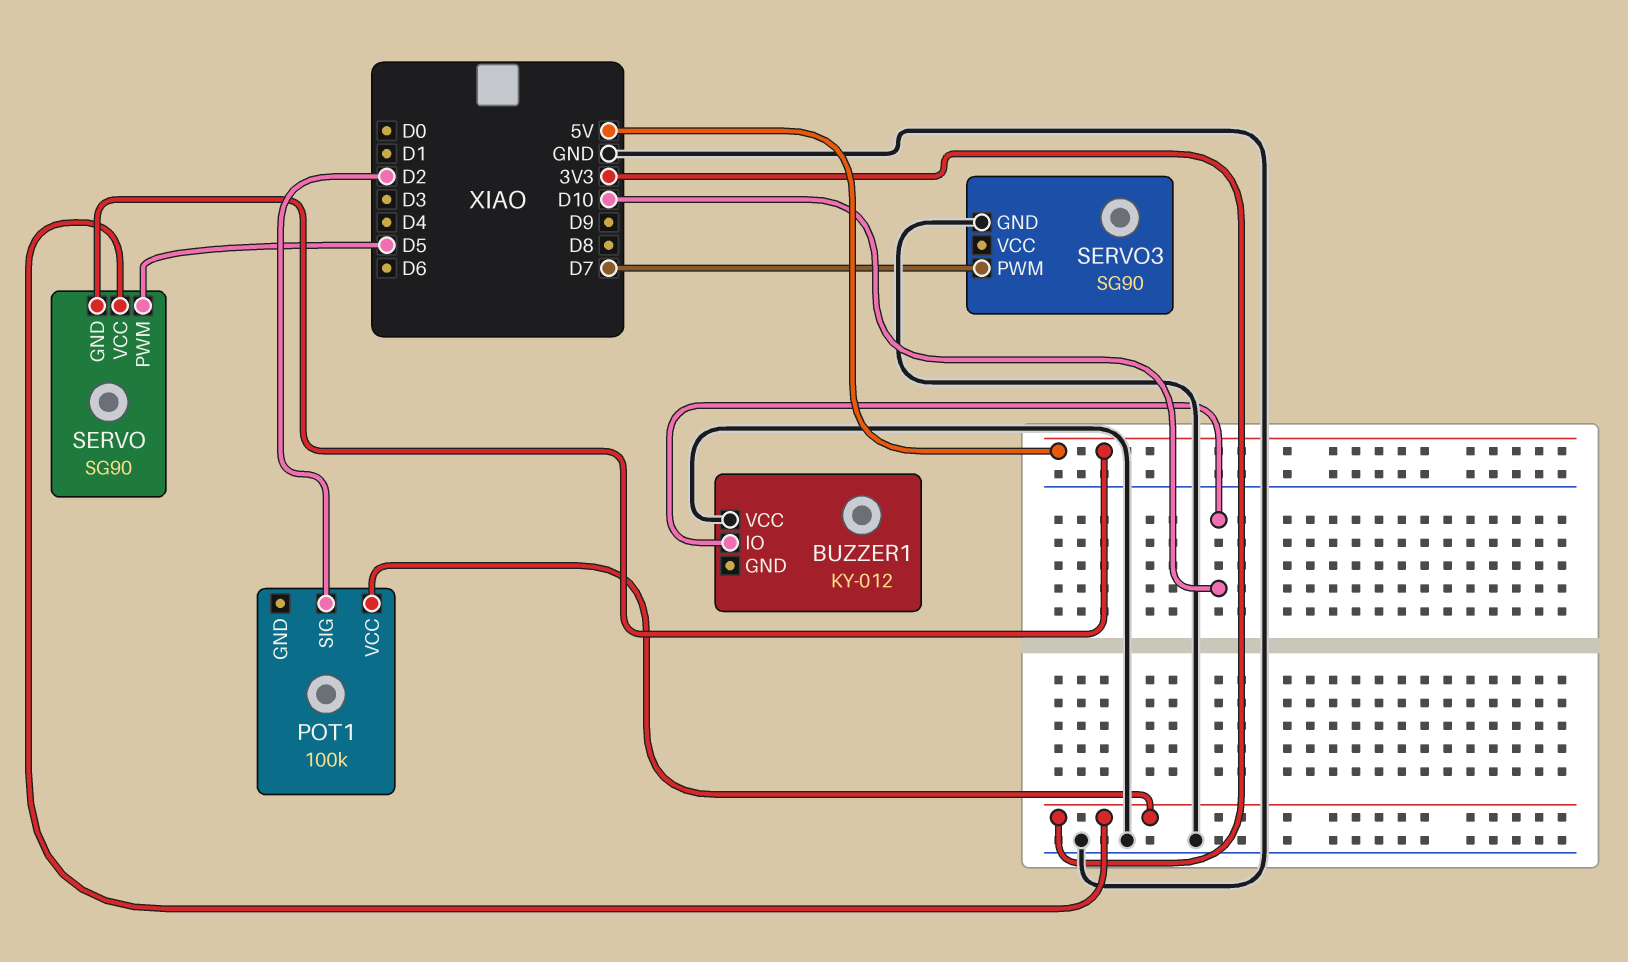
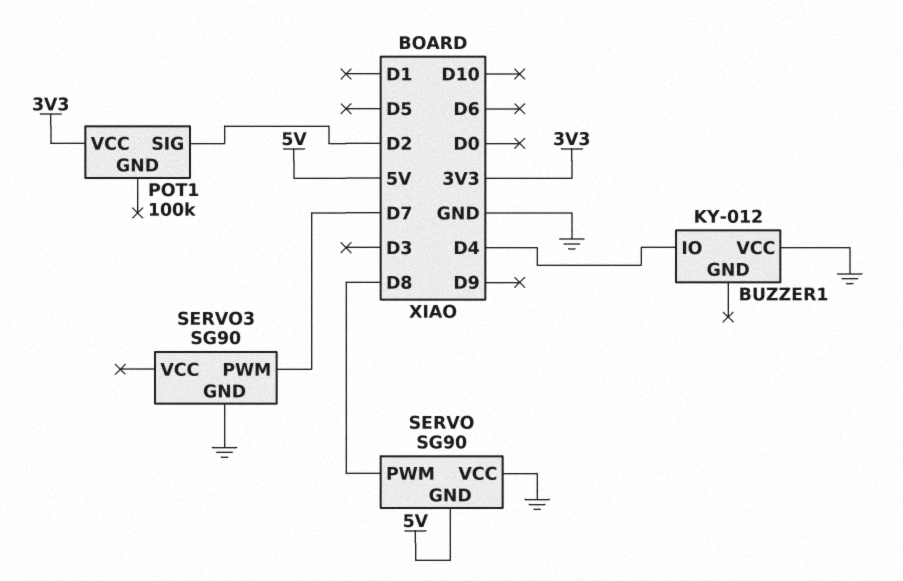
BUZZER1 pin IO: D10 -> D4
SERVO pin PWM: D5 -> D8
SERVO pin VCC: 3V3 -> GND

